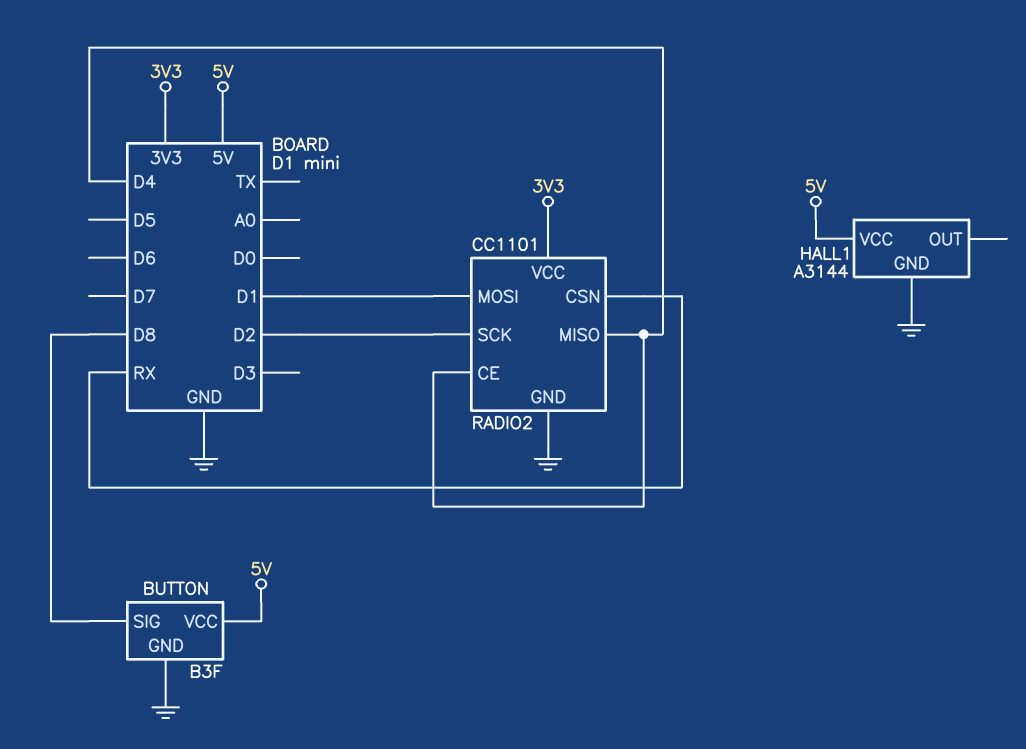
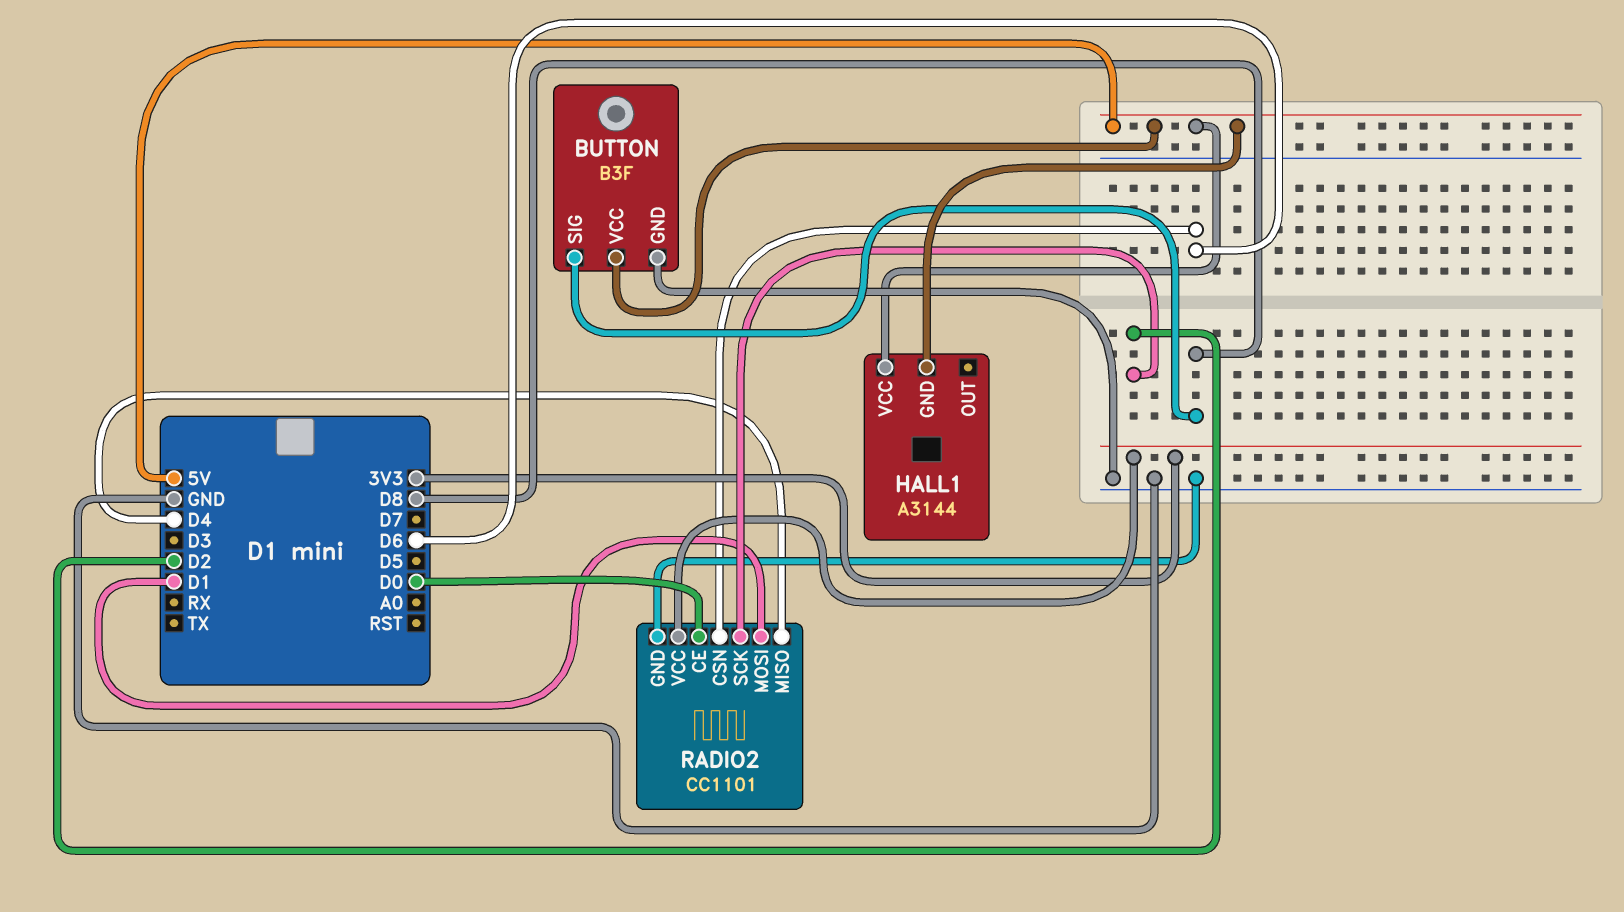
HALL1 pin GND: GND -> 5V
RADIO2 pin CE: D4 -> D0
RADIO2 pin CSN: RX -> D6

